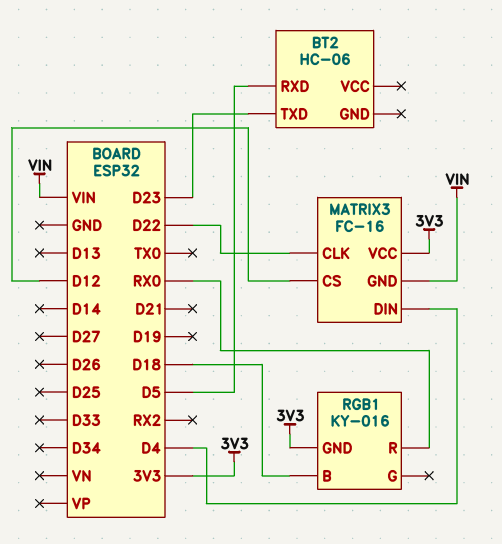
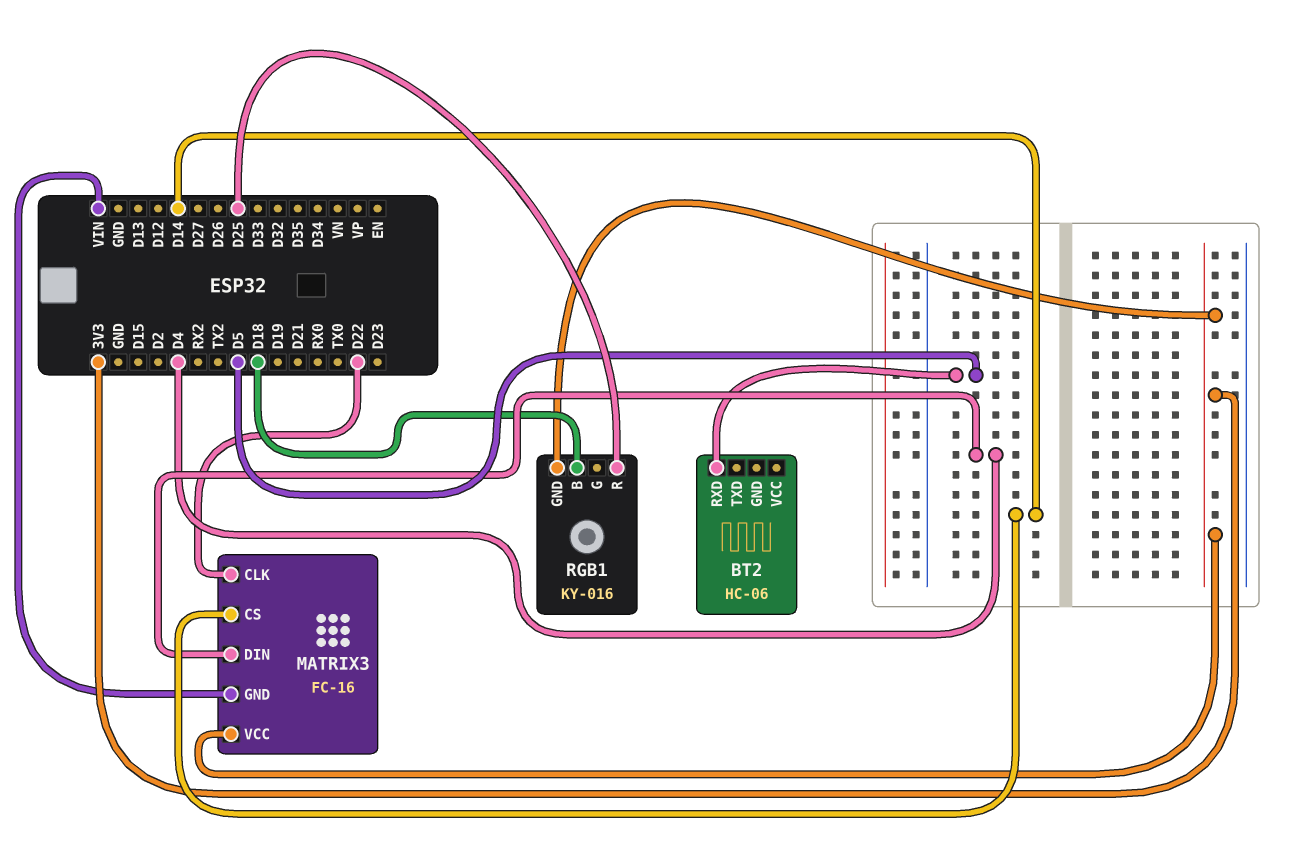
BT2 pin TXD: D23 -> none
MATRIX3 pin CS: D12 -> D14
RGB1 pin R: RX0 -> D25

